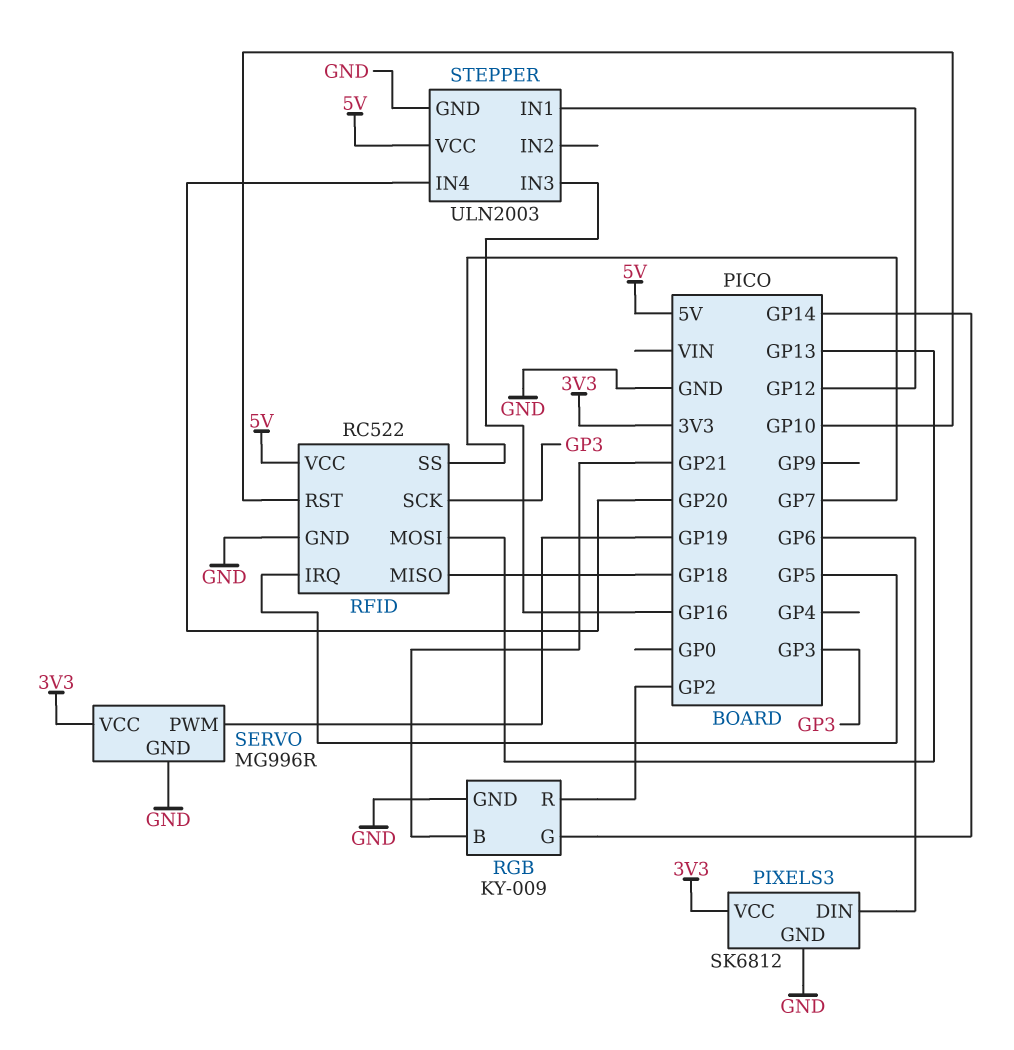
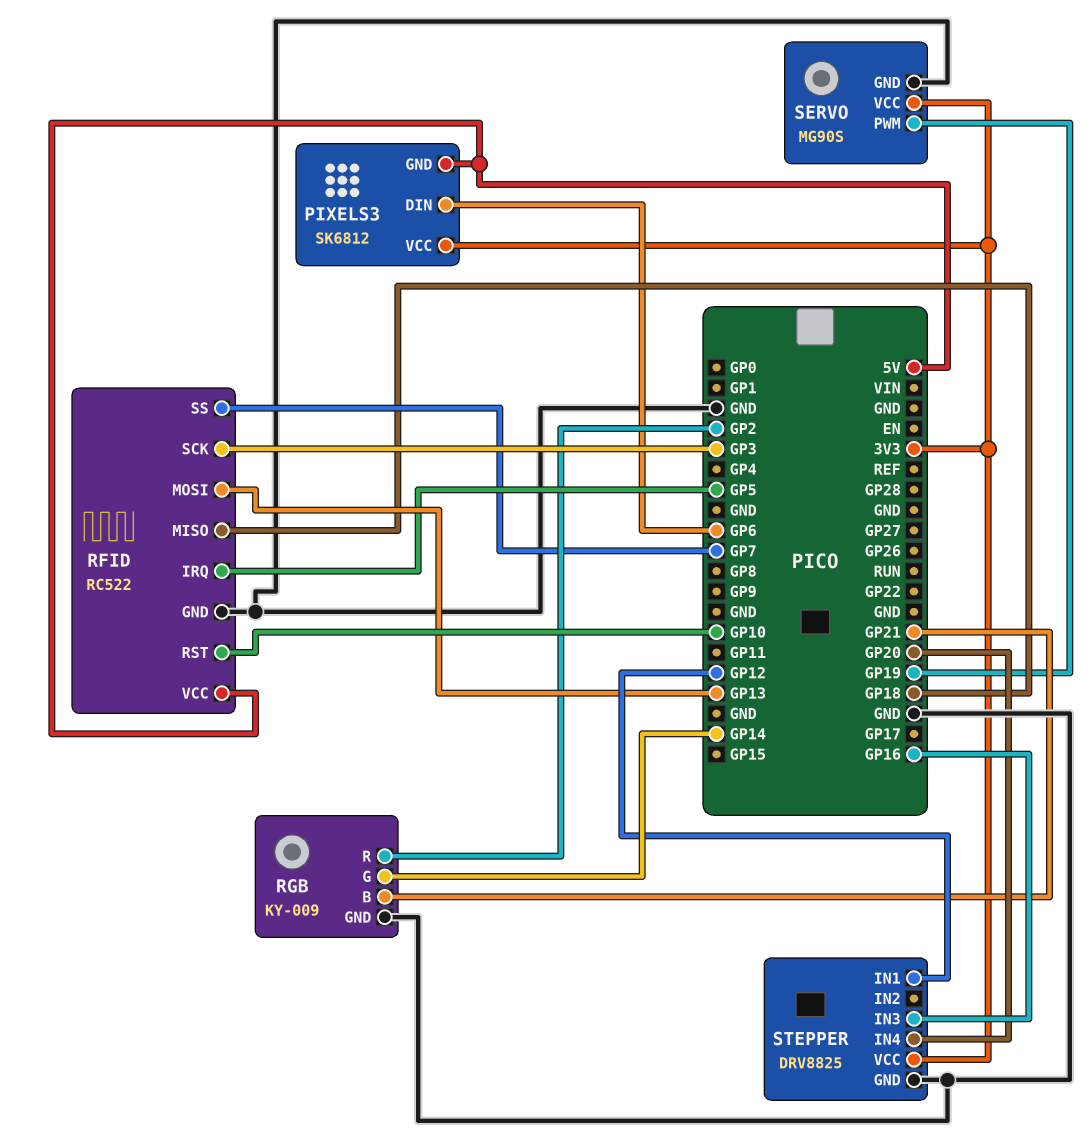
PIXELS3 pin GND: GND -> 5V
SERVO: MG996R -> MG90S
STEPPER: ULN2003 -> DRV8825
STEPPER pin VCC: 5V -> 3V3

